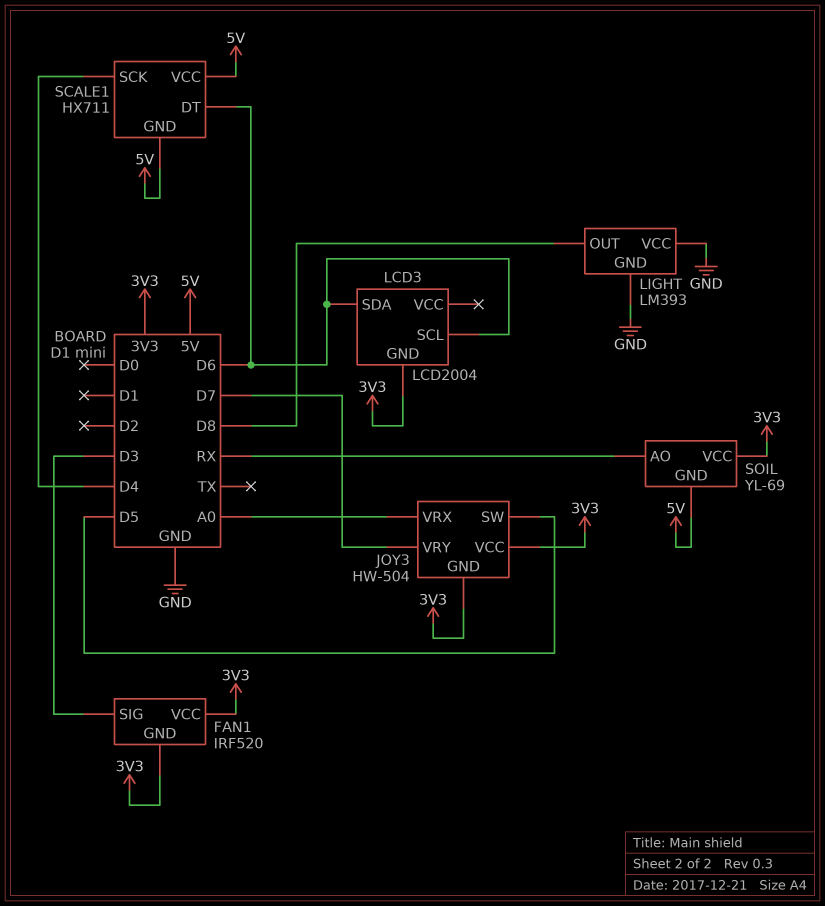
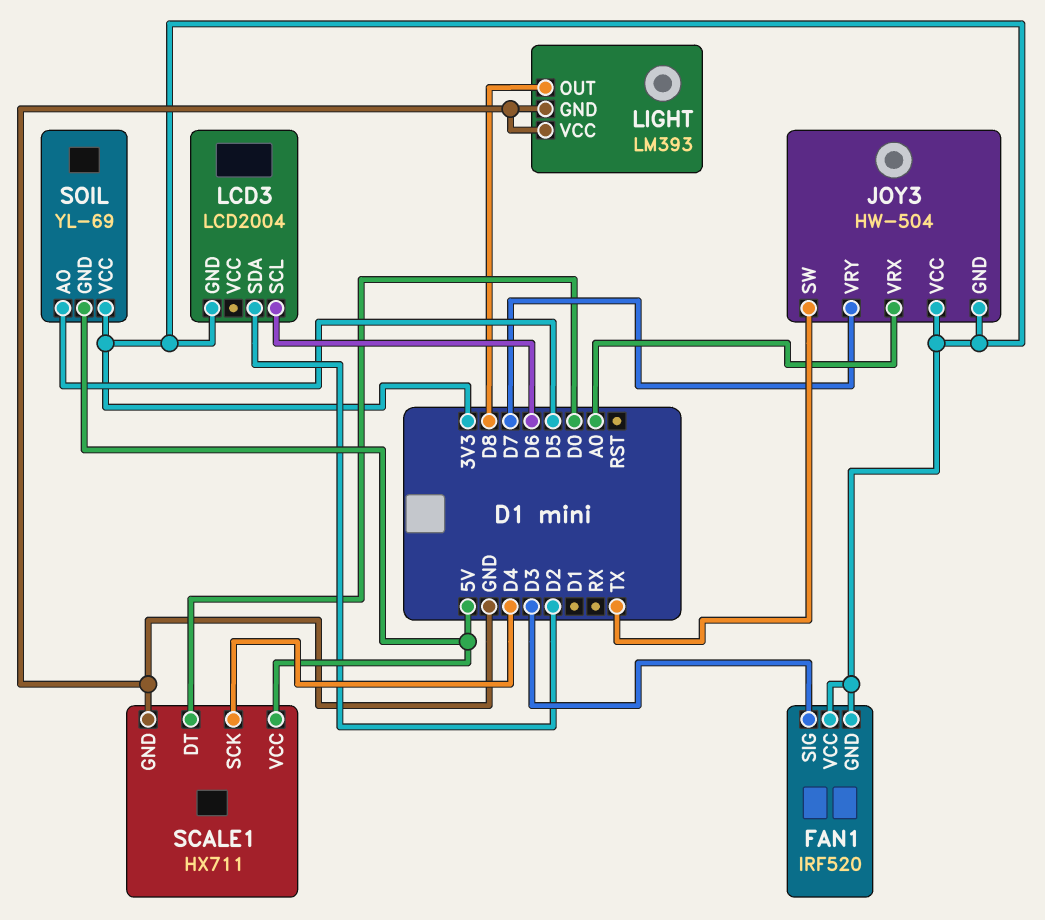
JOY3 pin SW: D5 -> TX
LCD3 pin SDA: D6 -> D2
SCALE1 pin DT: D6 -> D0
SCALE1 pin GND: 5V -> GND
SOIL pin AO: RX -> D5

